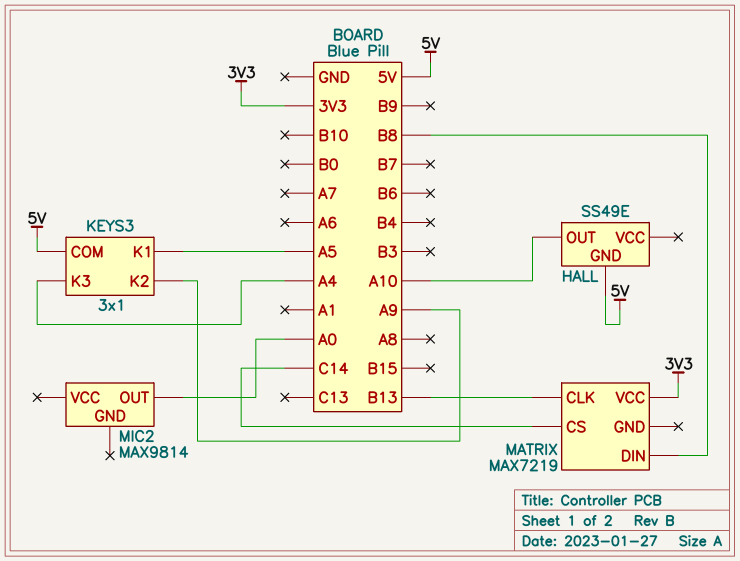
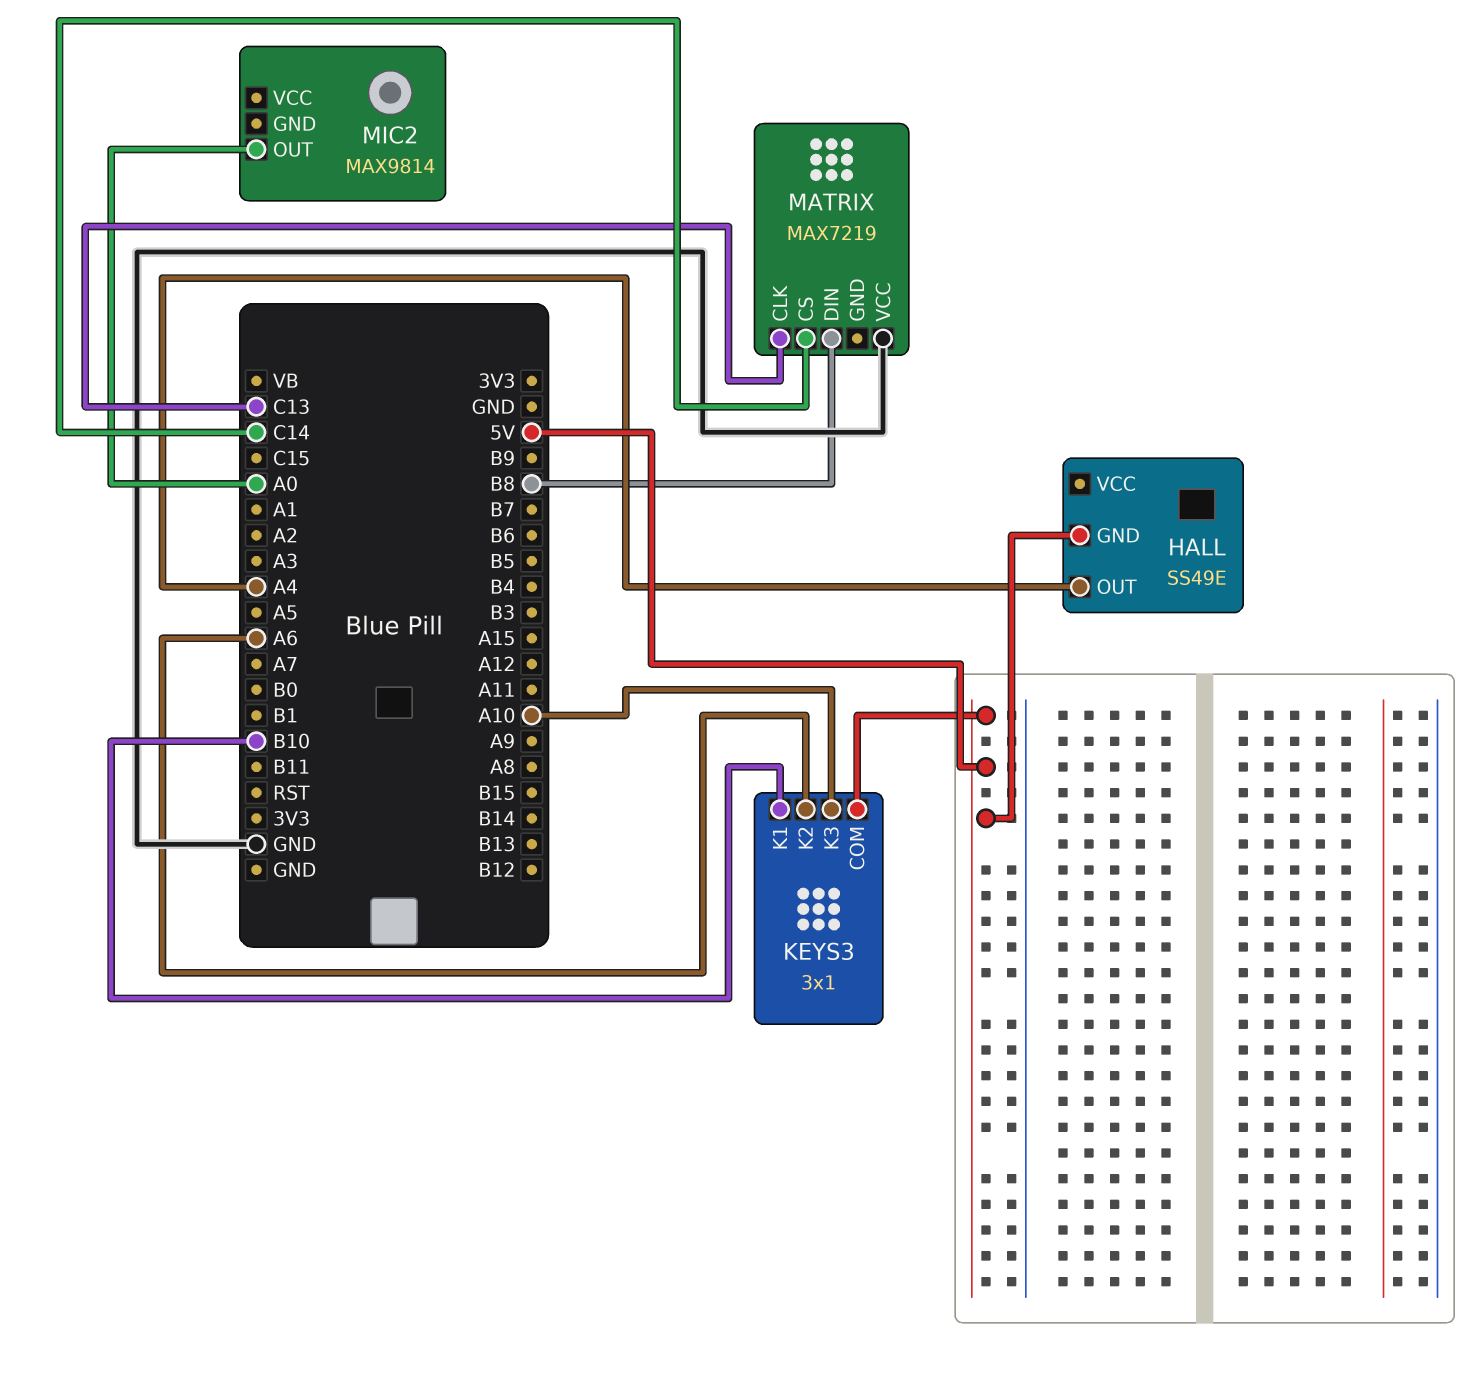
HALL pin OUT: A10 -> A4
KEYS3 pin K1: A5 -> B10
KEYS3 pin K2: A9 -> A6
KEYS3 pin K3: A4 -> A10
MATRIX pin CLK: B13 -> C13
MATRIX pin VCC: 3V3 -> GND

